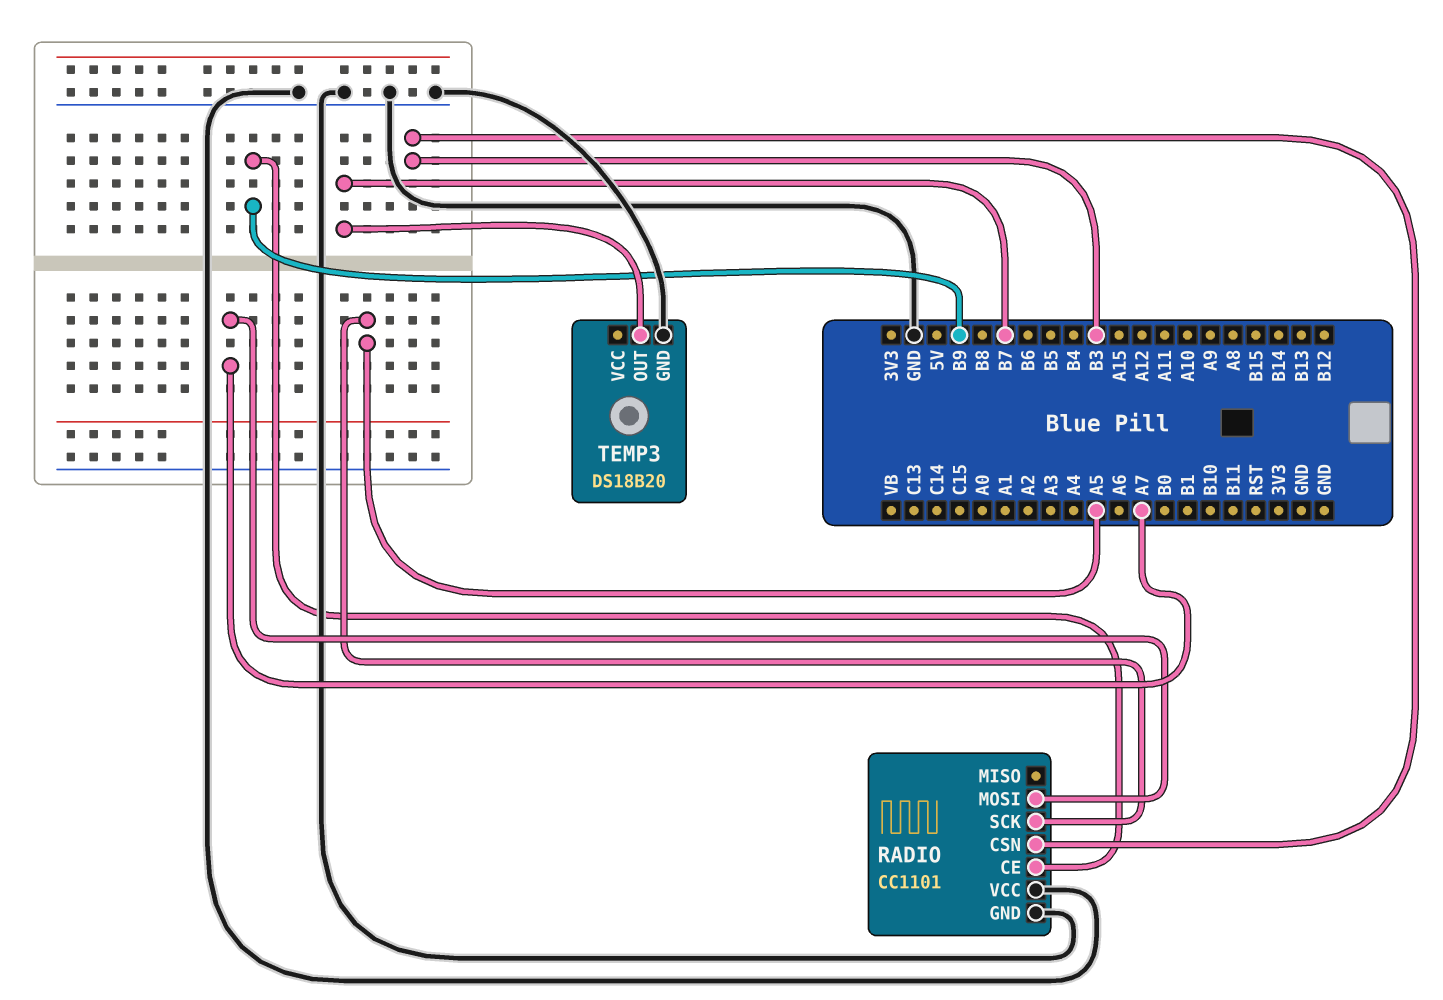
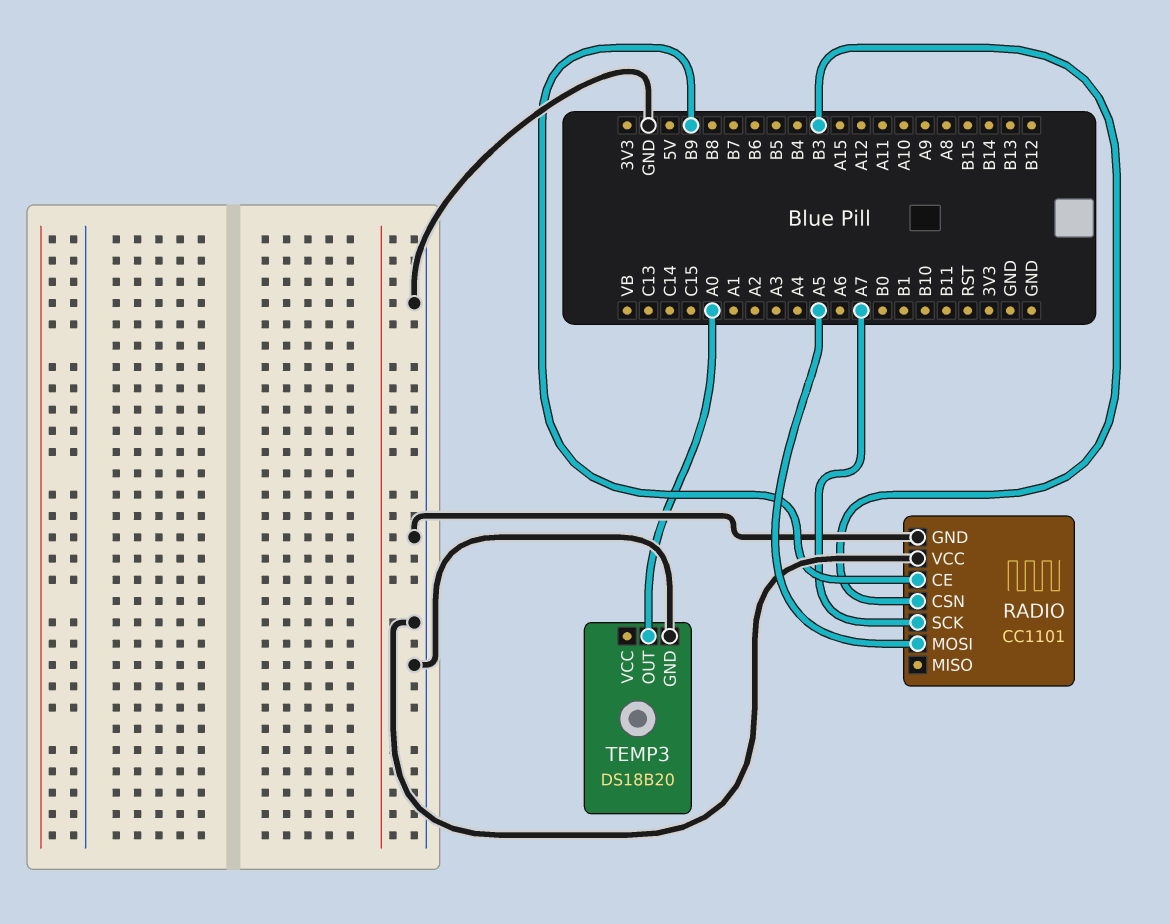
RADIO pin MOSI: A7 -> A5
RADIO pin SCK: A5 -> A7
TEMP3 pin OUT: B7 -> A0

